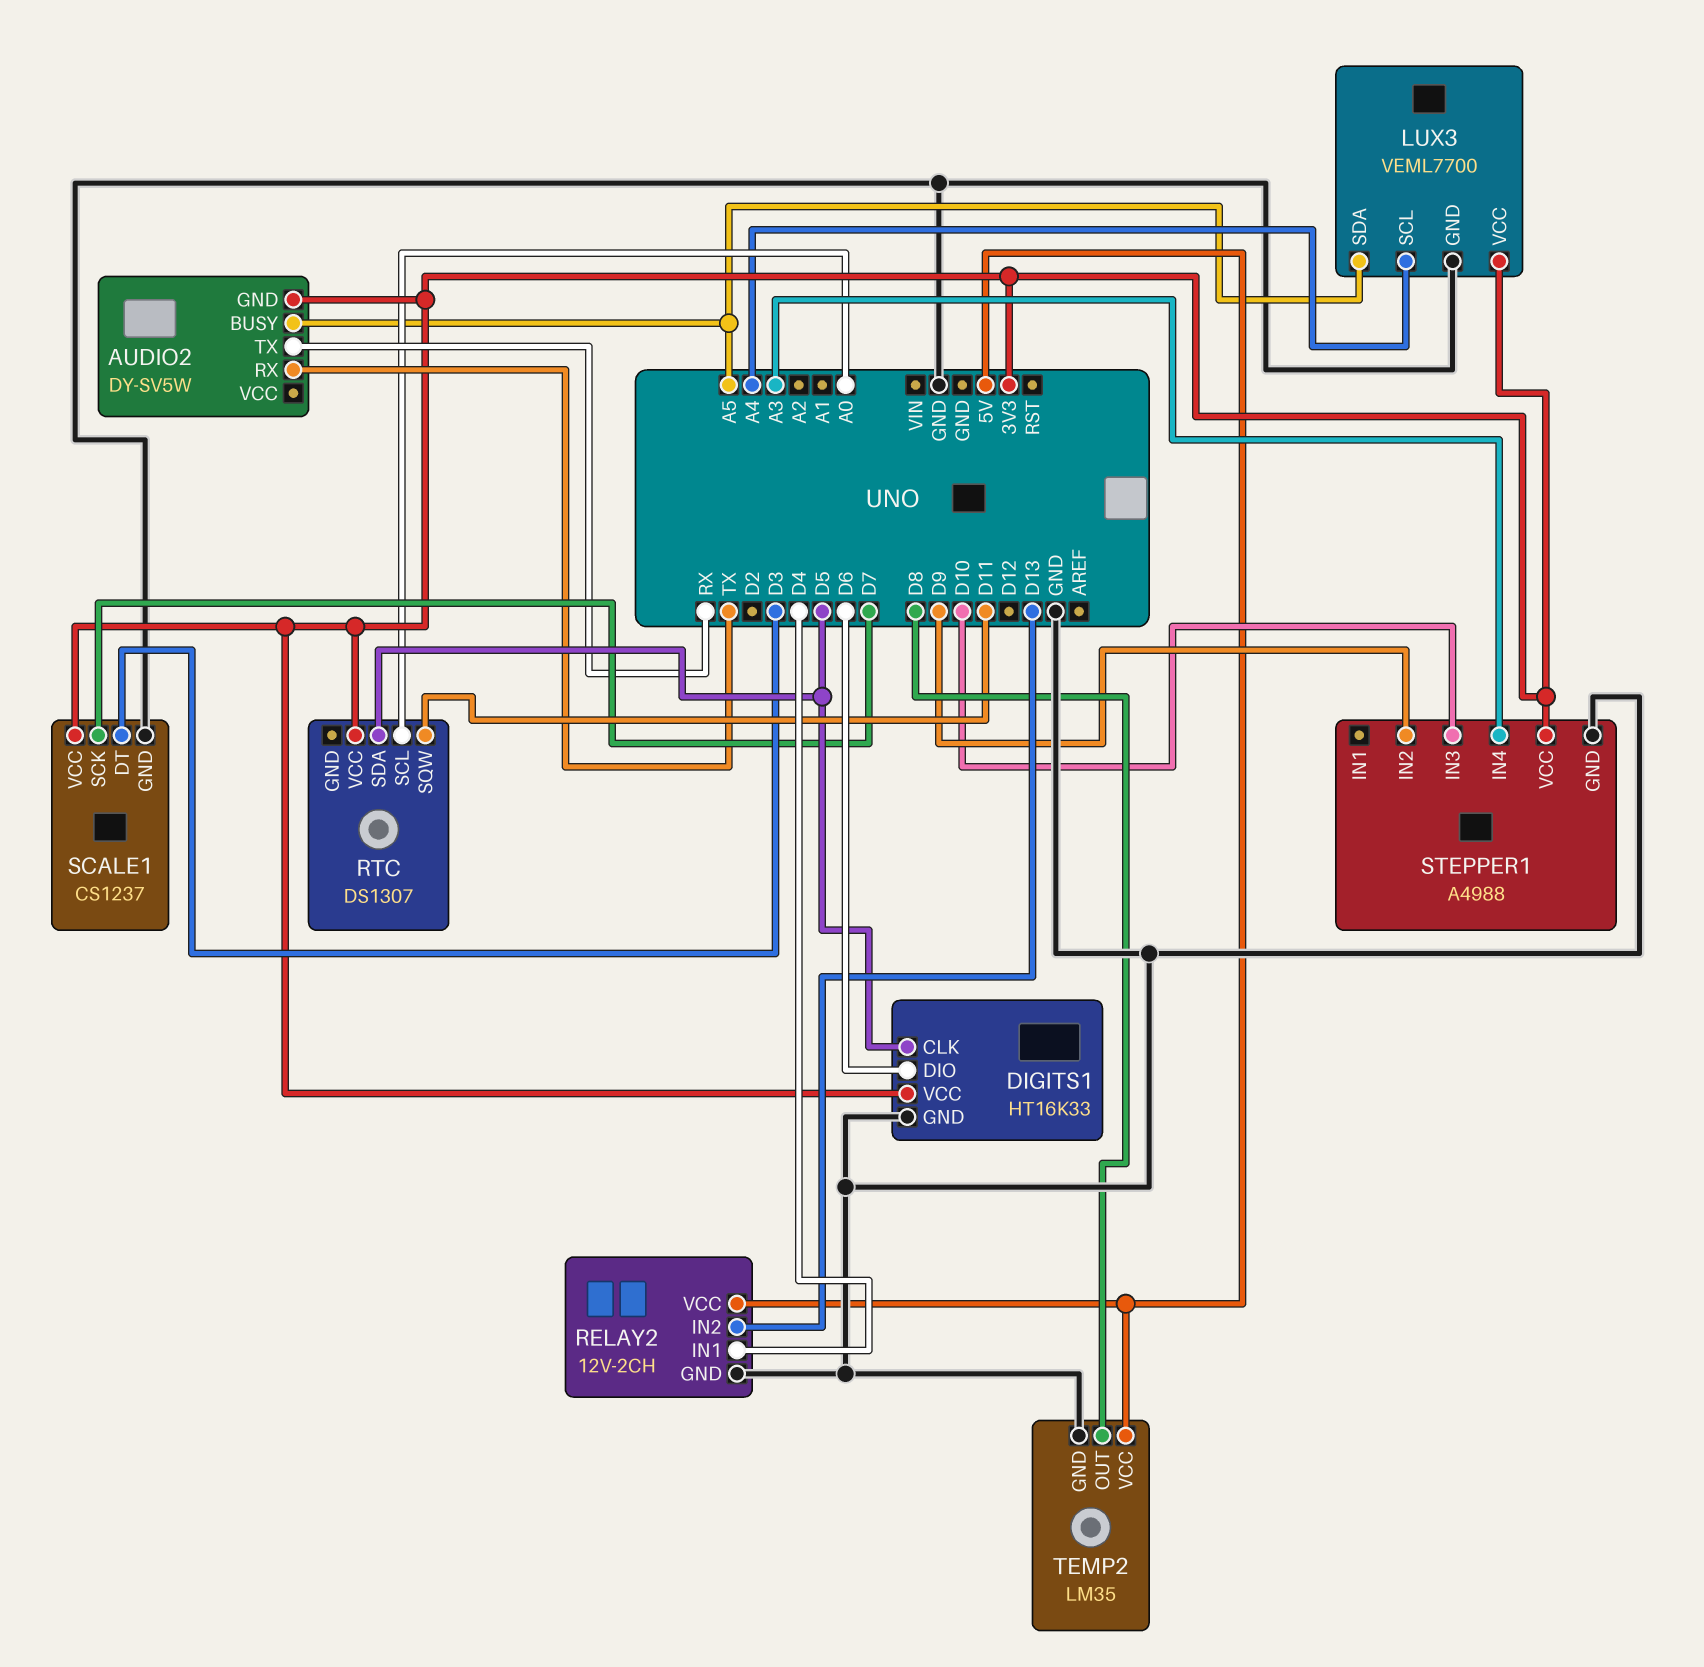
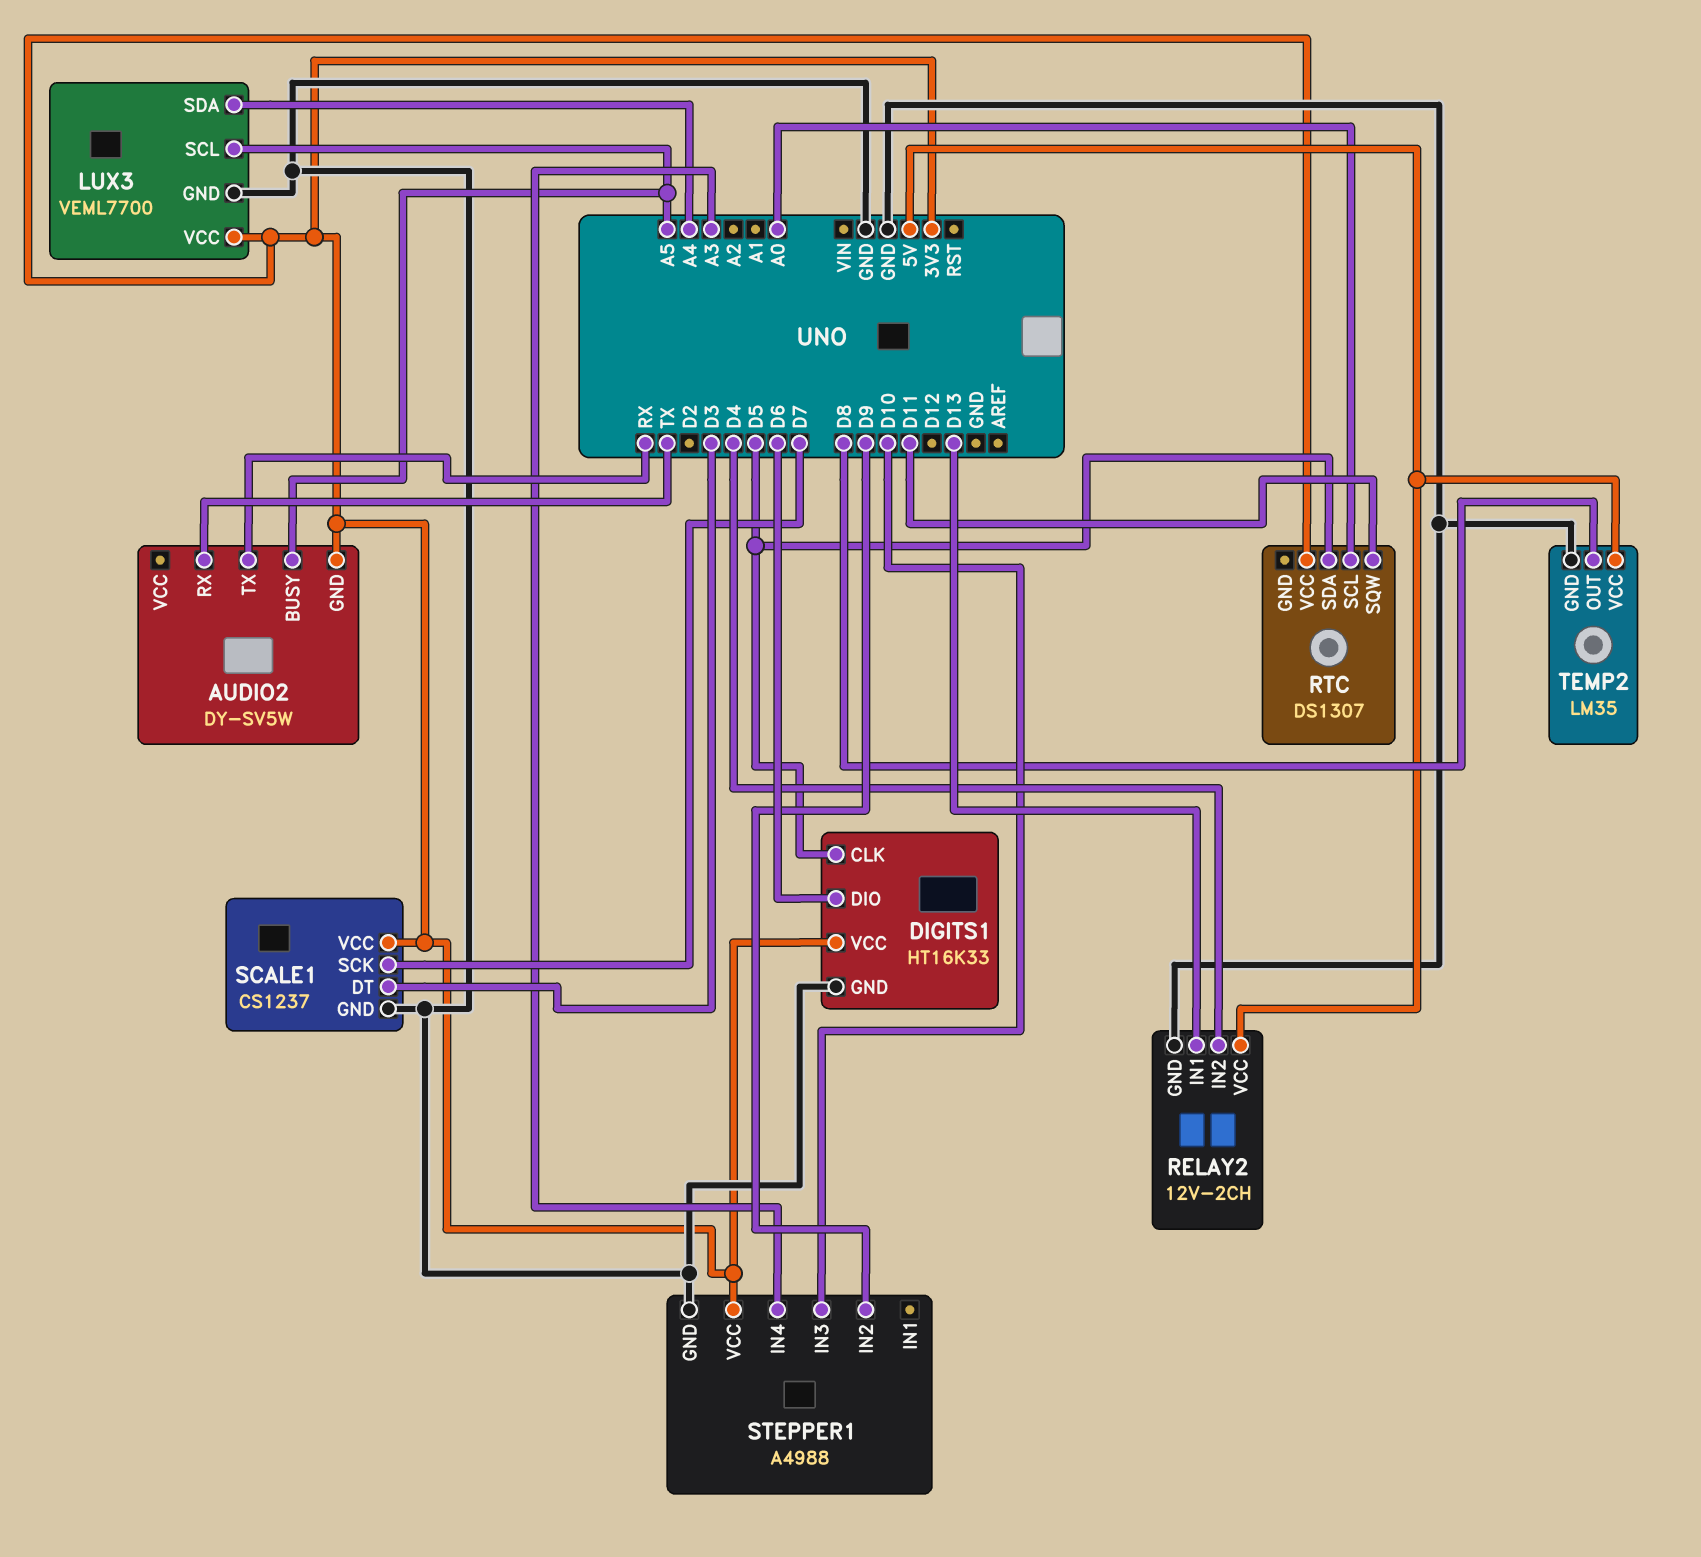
LUX3 pin SCL: A4 -> A5
LUX3 pin SDA: A5 -> A4
RELAY2 pin IN1: D4 -> D13
RELAY2 pin IN2: D13 -> D4

